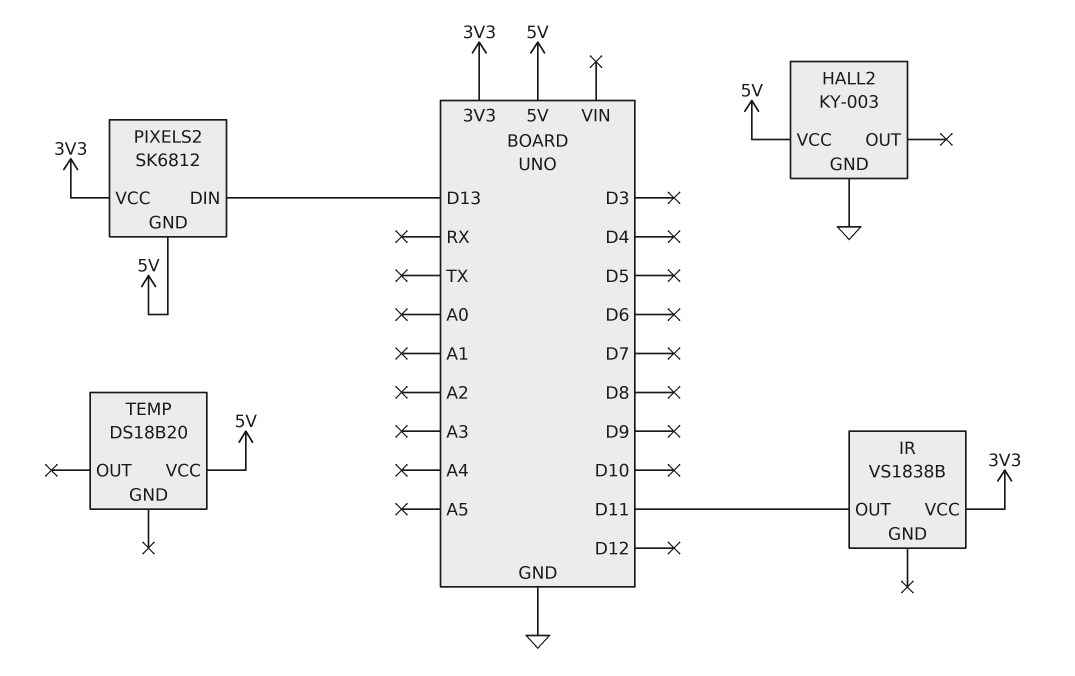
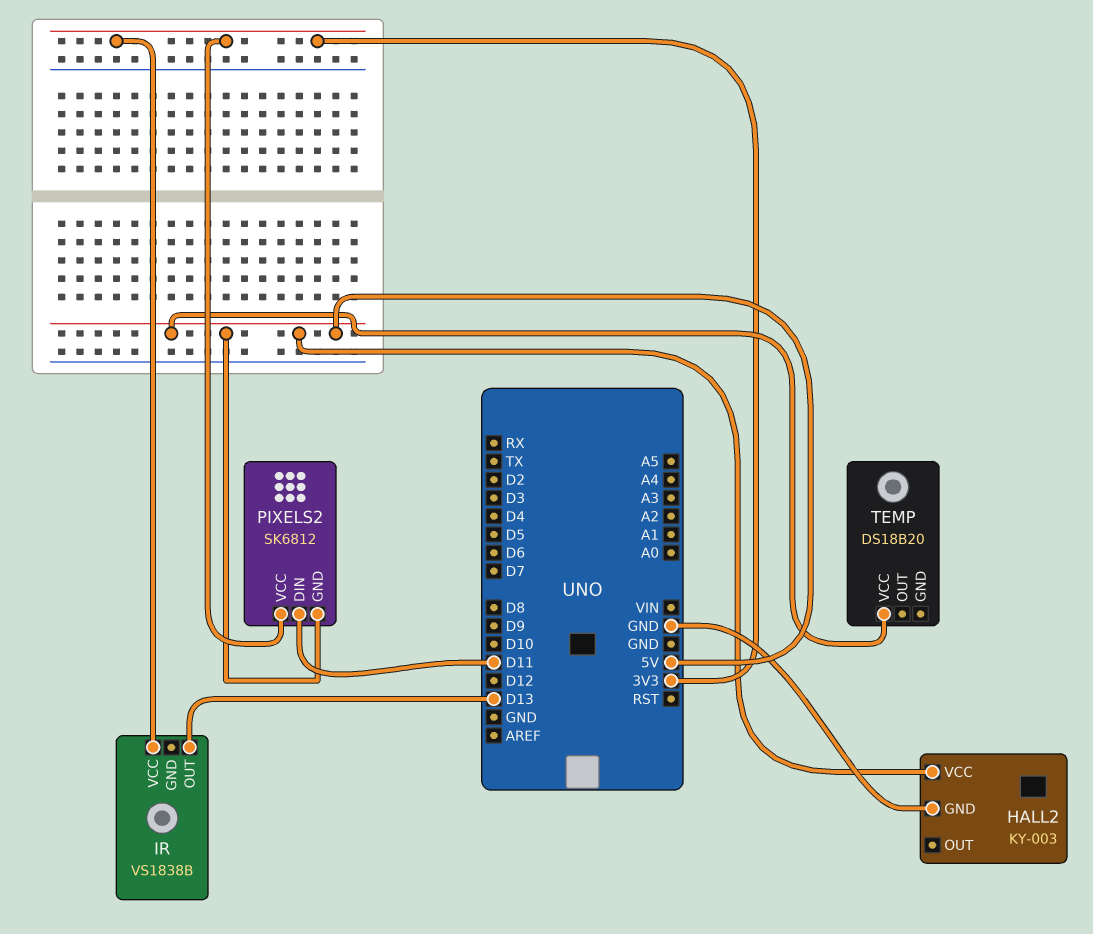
IR pin OUT: D11 -> D13
PIXELS2 pin DIN: D13 -> D11

